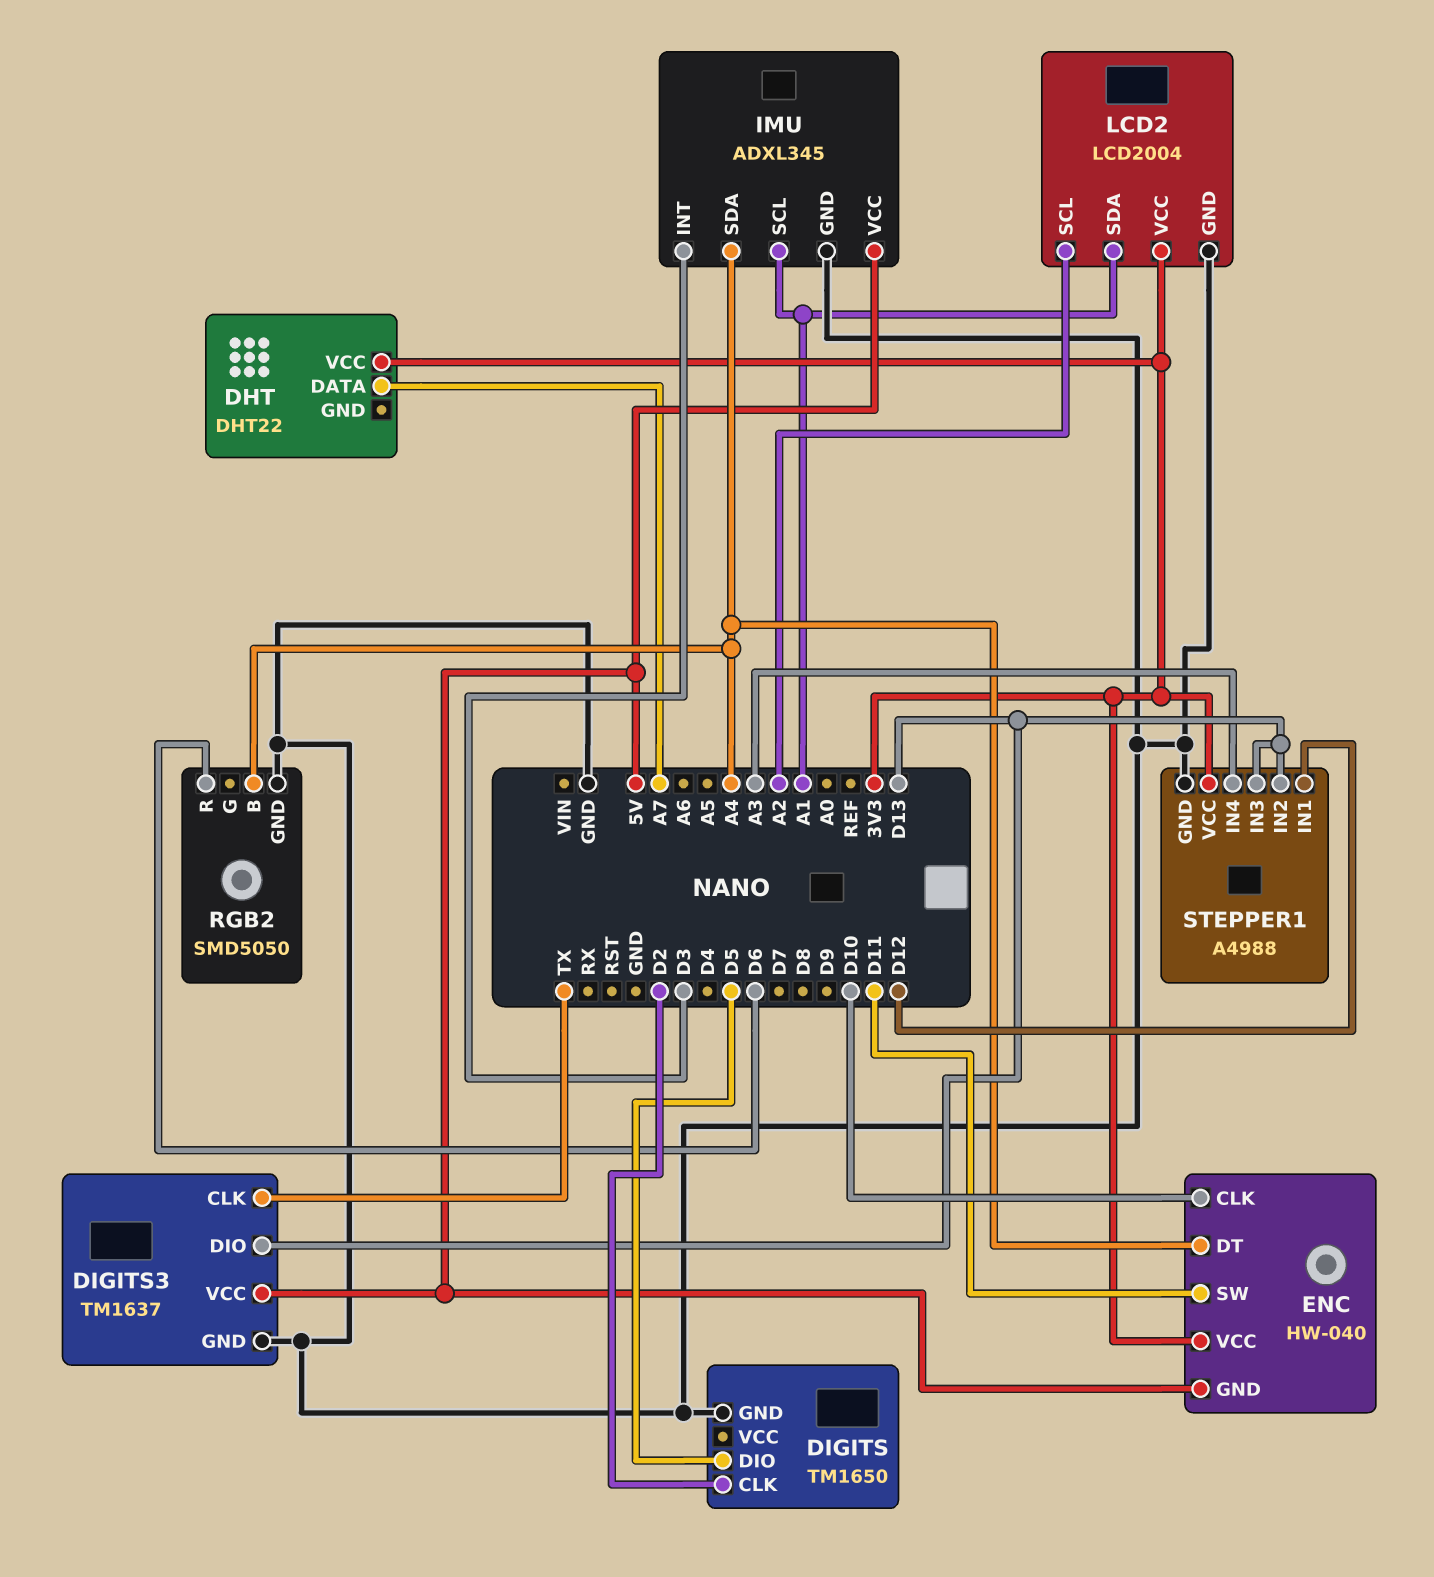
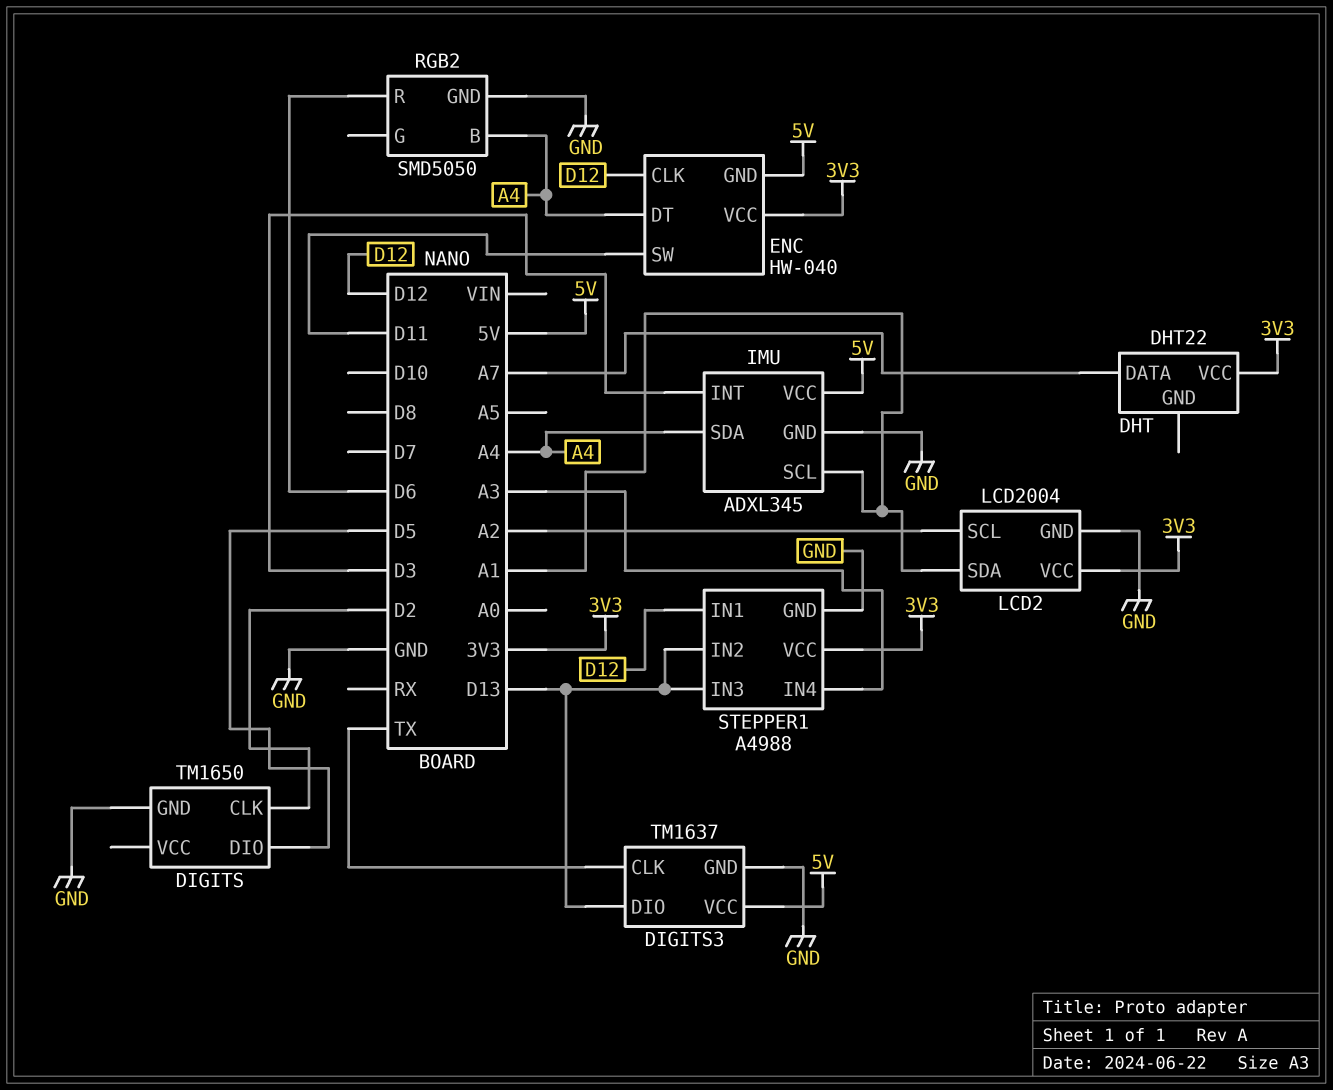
ENC pin CLK: D10 -> D12

